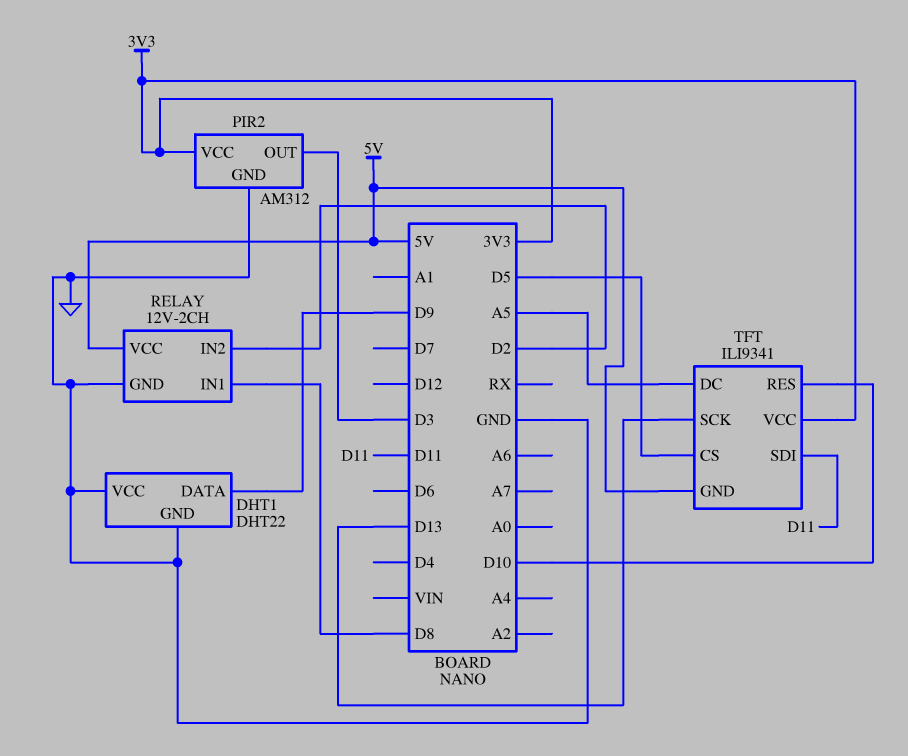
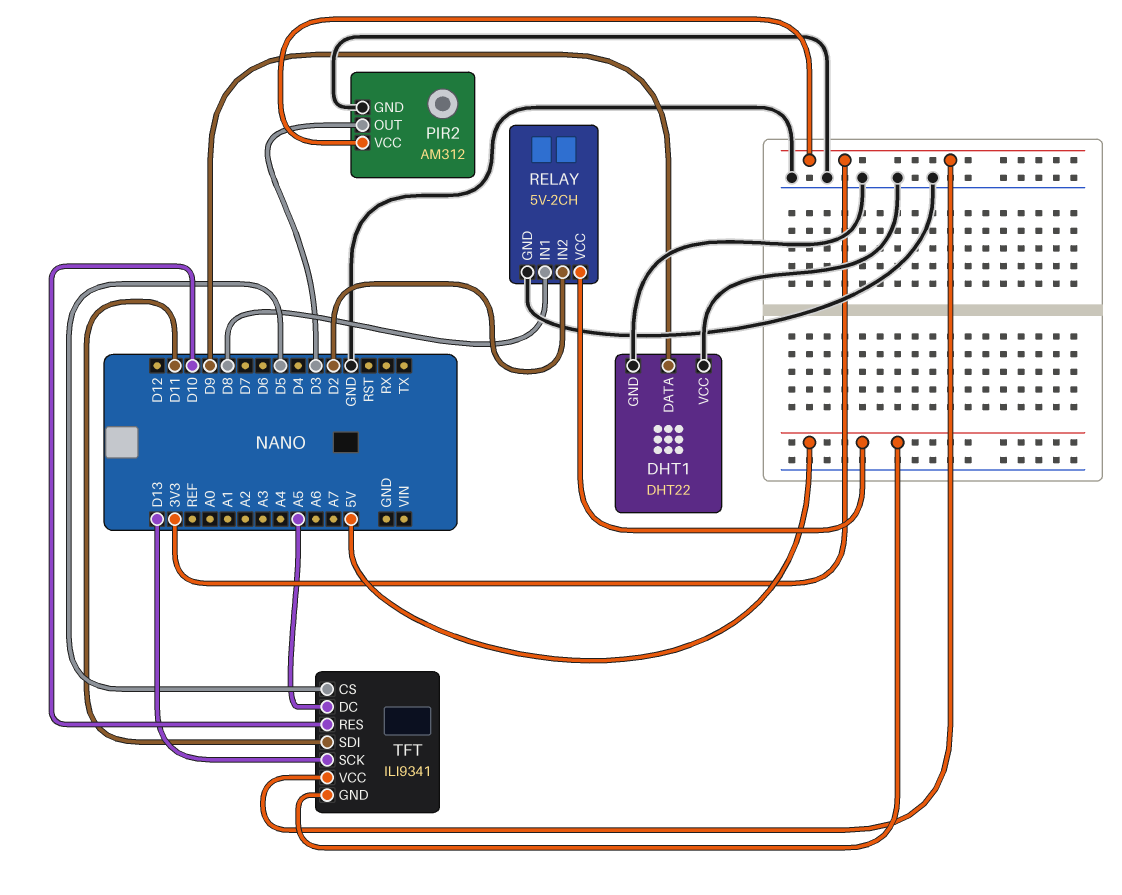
RELAY: 12V-2CH -> 5V-2CH

